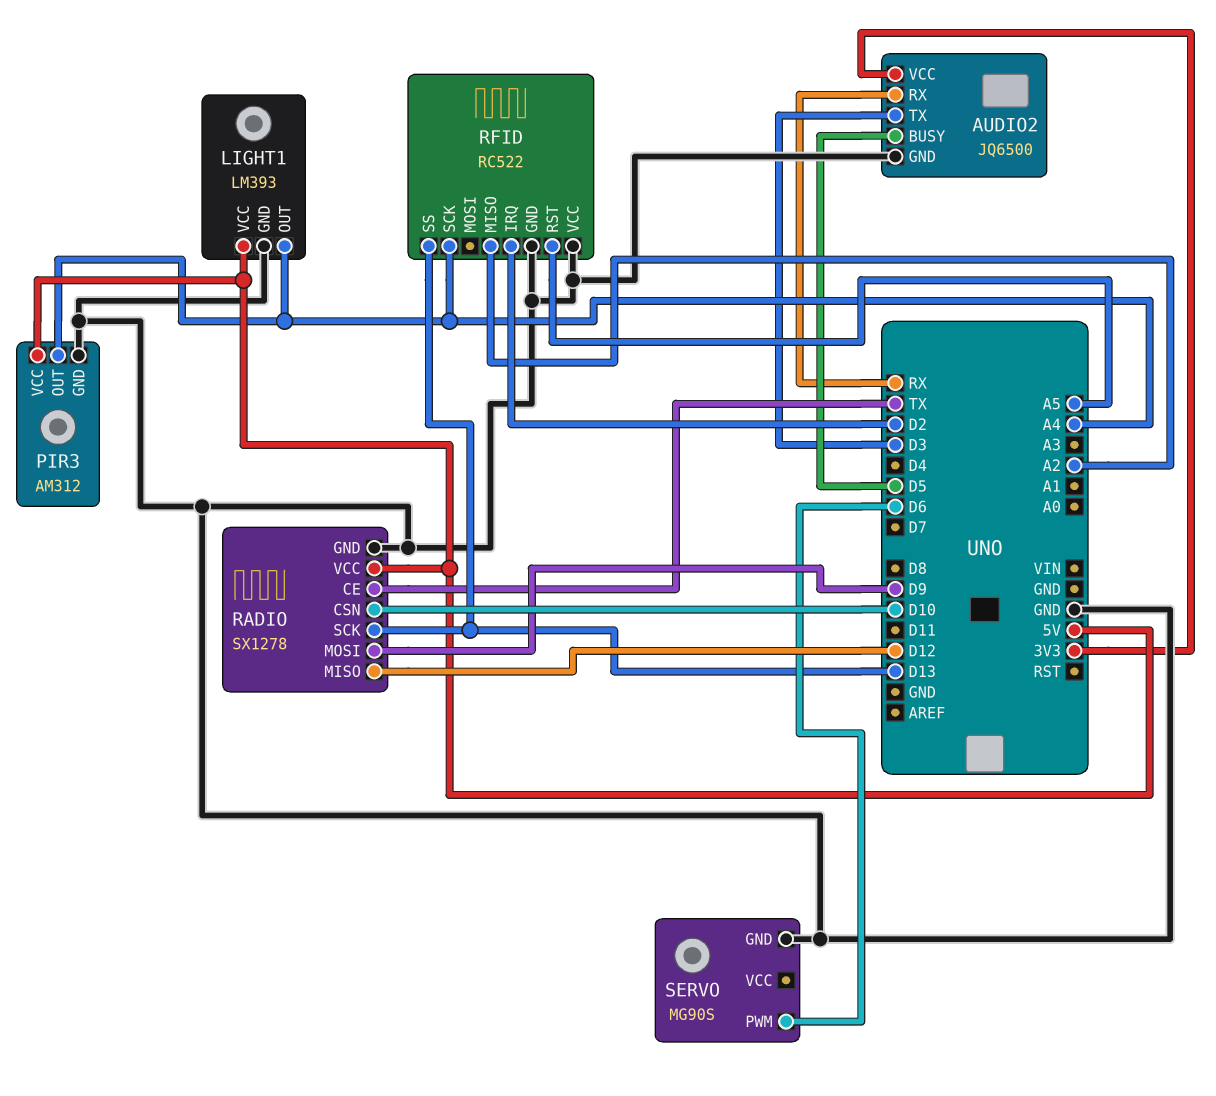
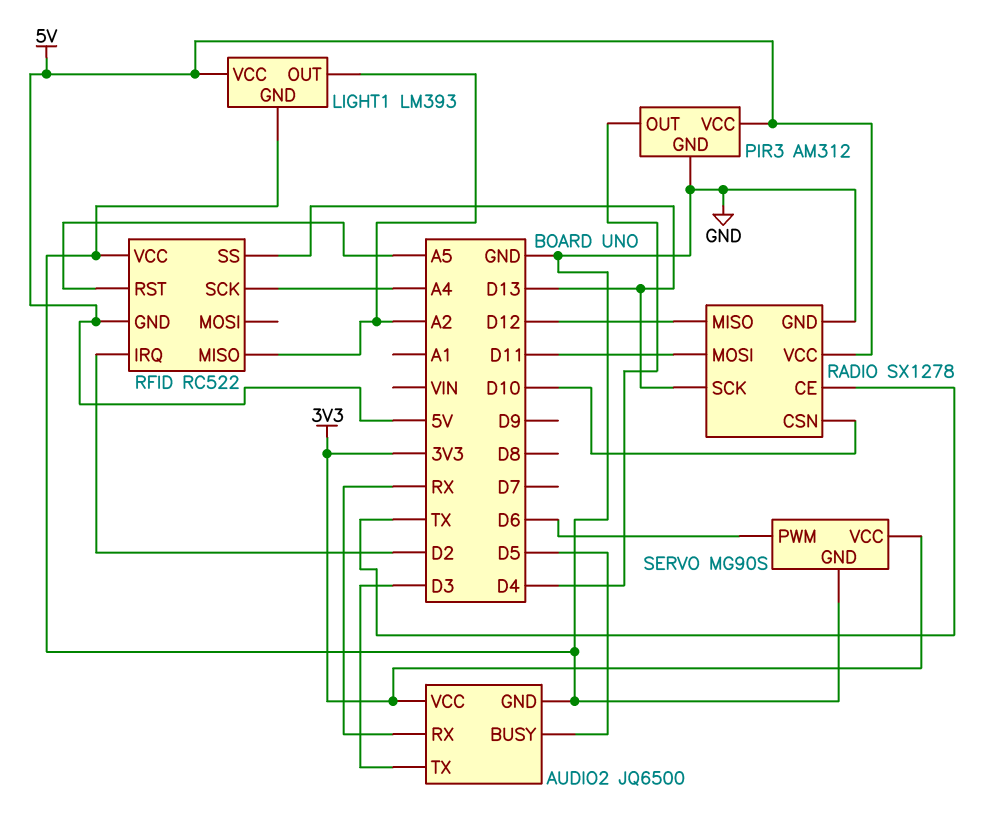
LIGHT1 pin OUT: A4 -> A2
PIR3 pin OUT: A4 -> D4
RADIO pin MOSI: D9 -> D11
RFID pin GND: GND -> 5V
SERVO pin VCC: none -> 3V3

